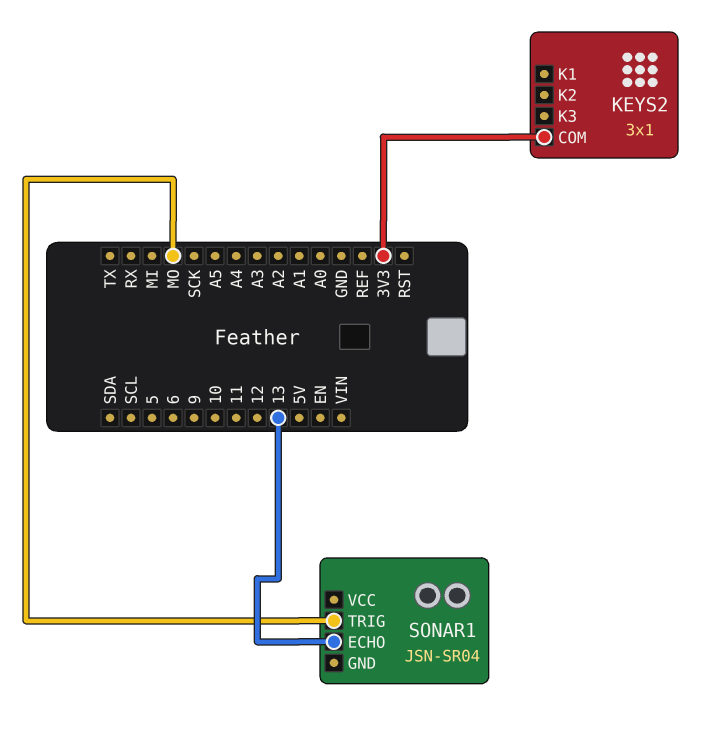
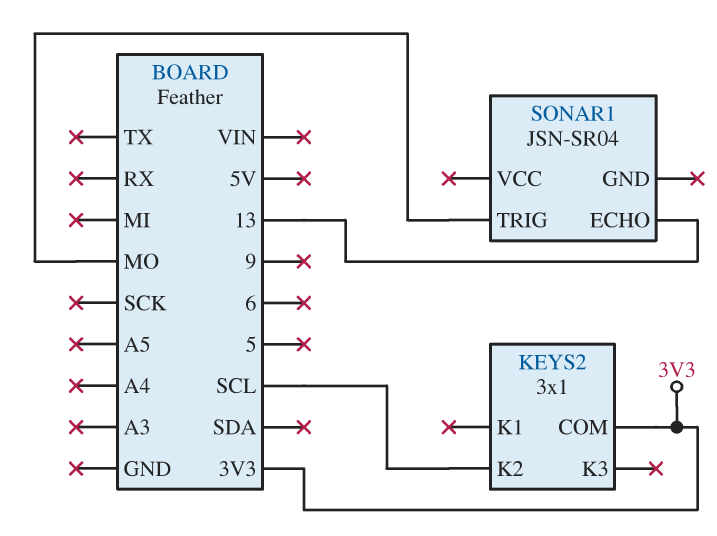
KEYS2 pin K2: none -> SCL

